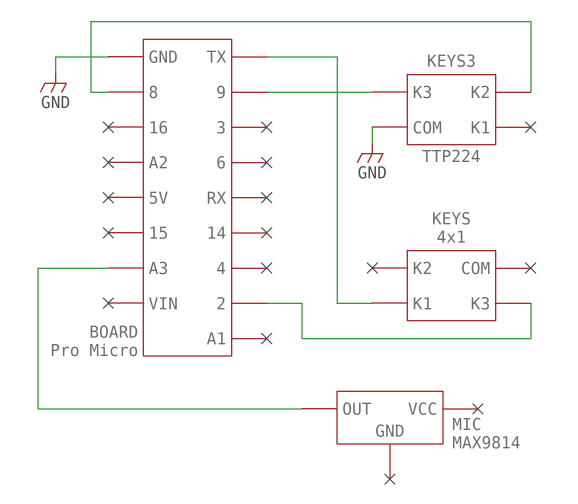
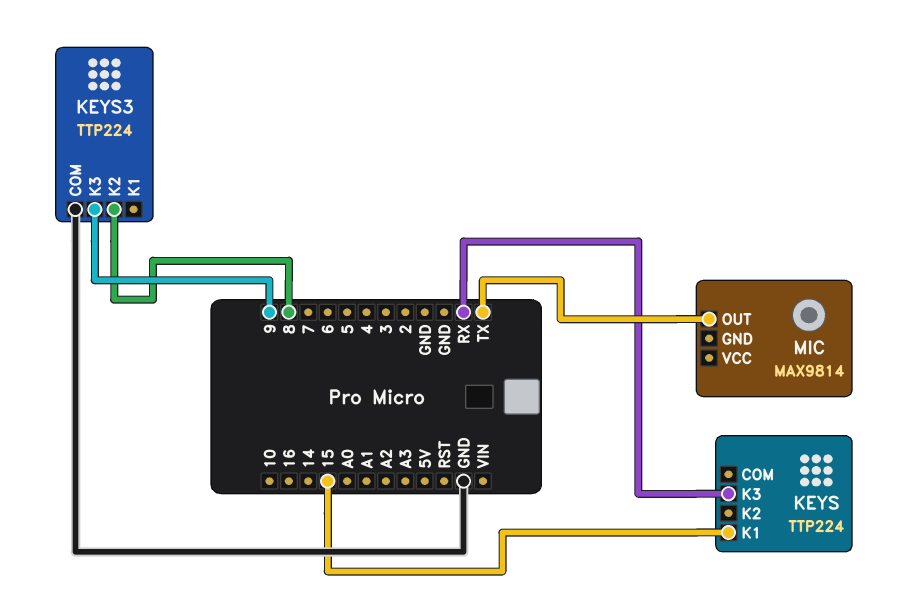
KEYS: 4x1 -> TTP224
KEYS pin K1: TX -> 15
KEYS pin K3: 2 -> RX
MIC pin OUT: A3 -> TX

